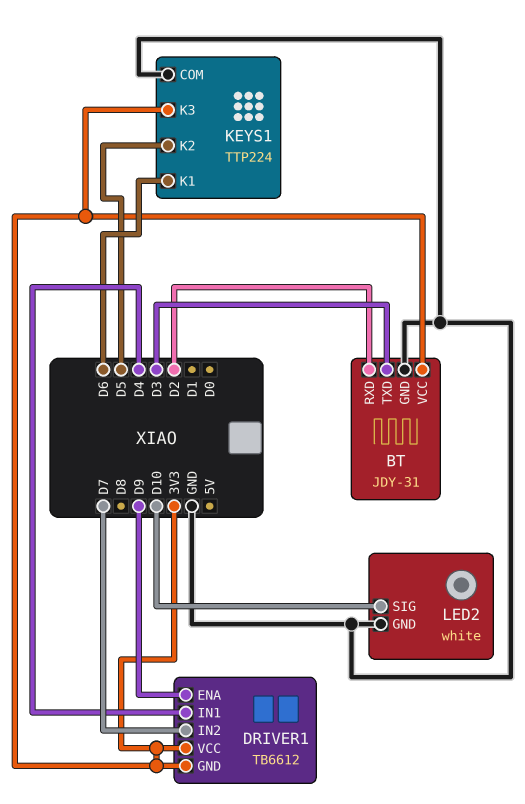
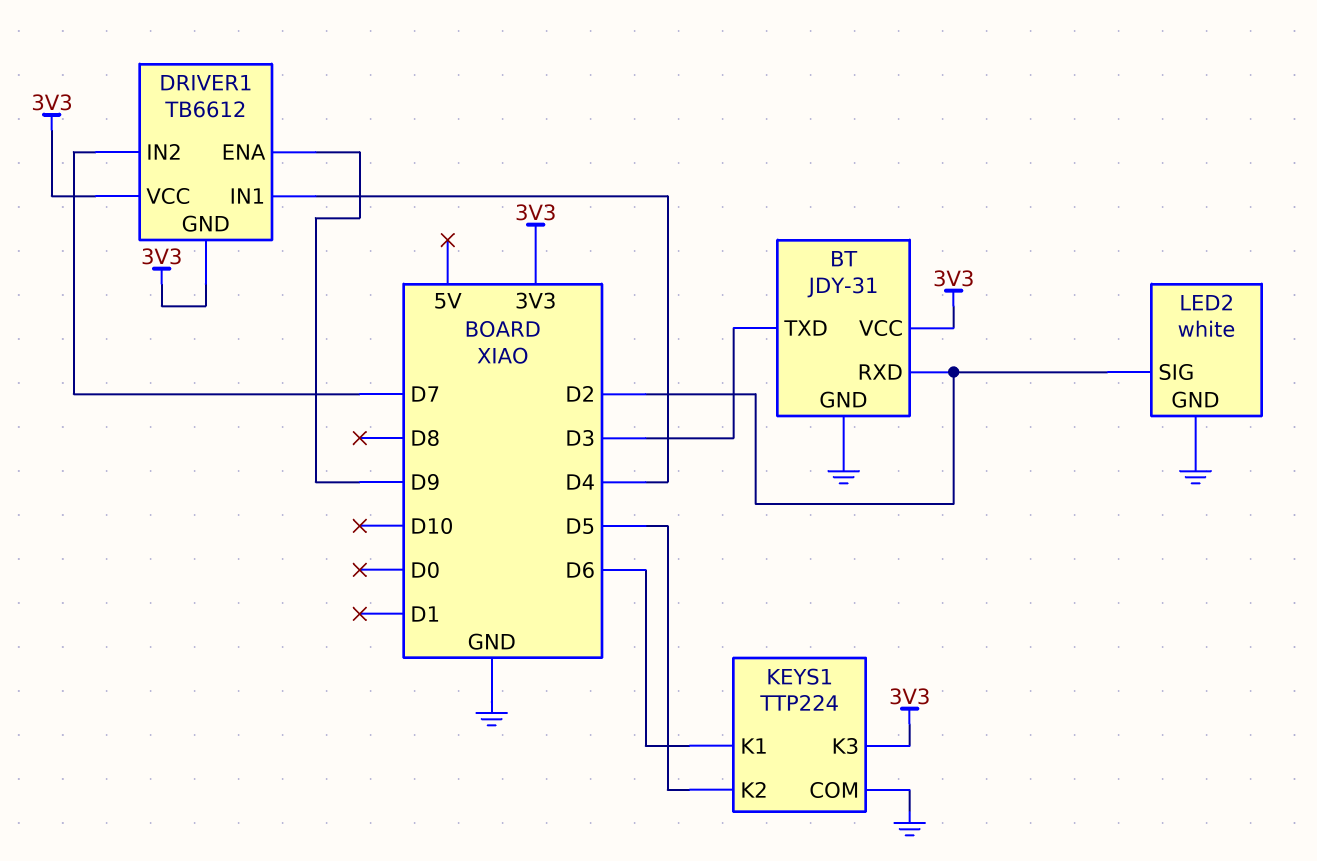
LED2 pin SIG: D10 -> D2

